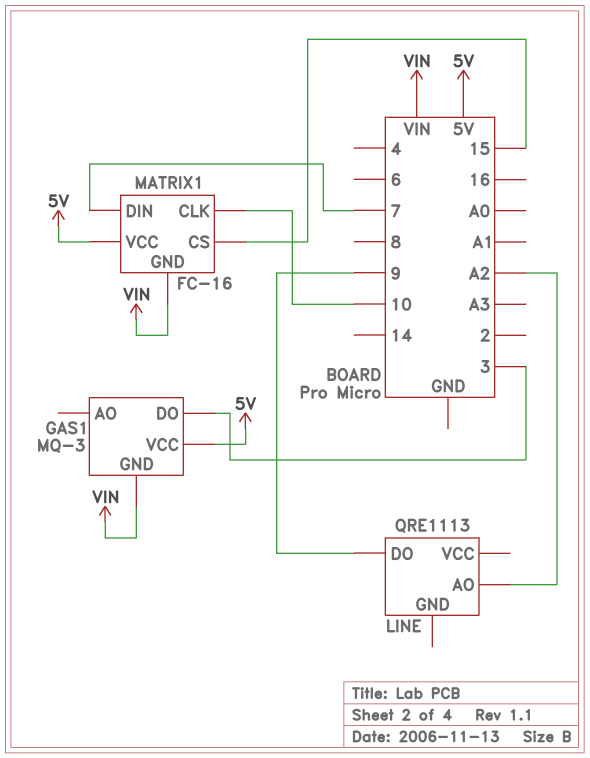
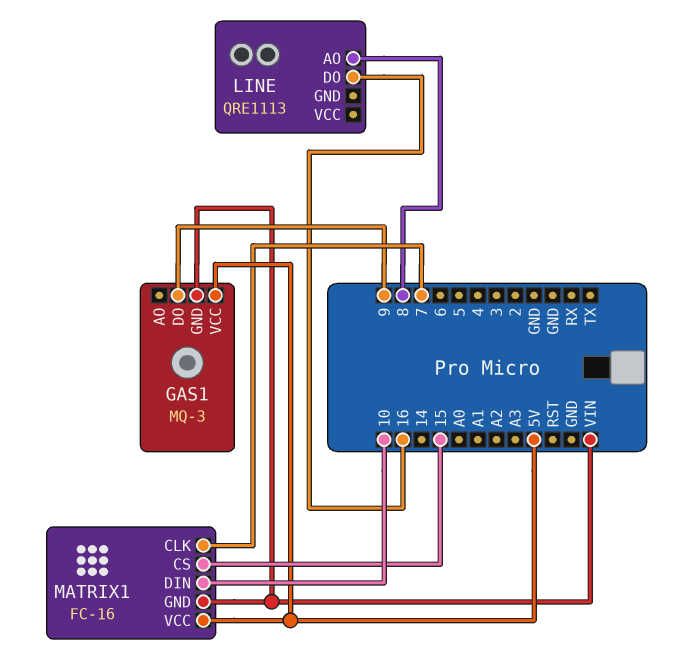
GAS1 pin DO: 3 -> 9
LINE pin AO: A2 -> 8
LINE pin DO: 9 -> 16
MATRIX1 pin CLK: 10 -> 7
MATRIX1 pin DIN: 7 -> 10

